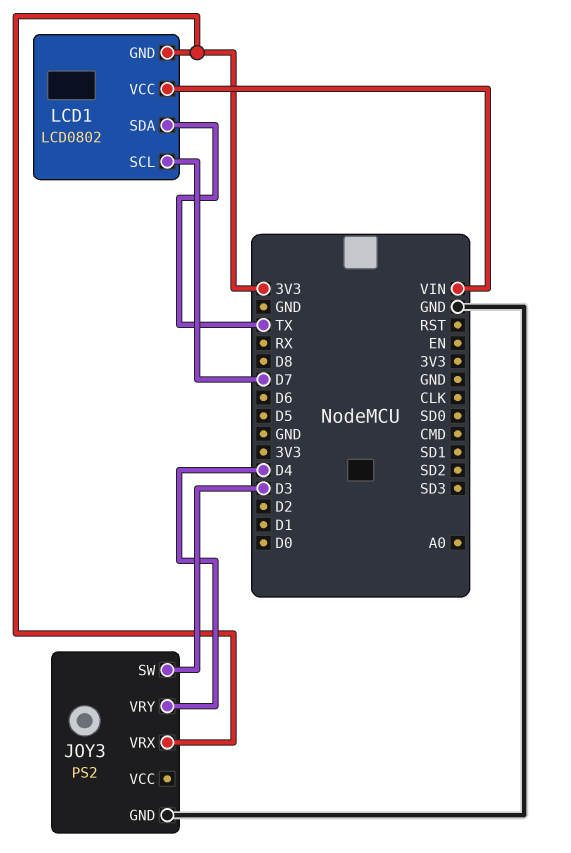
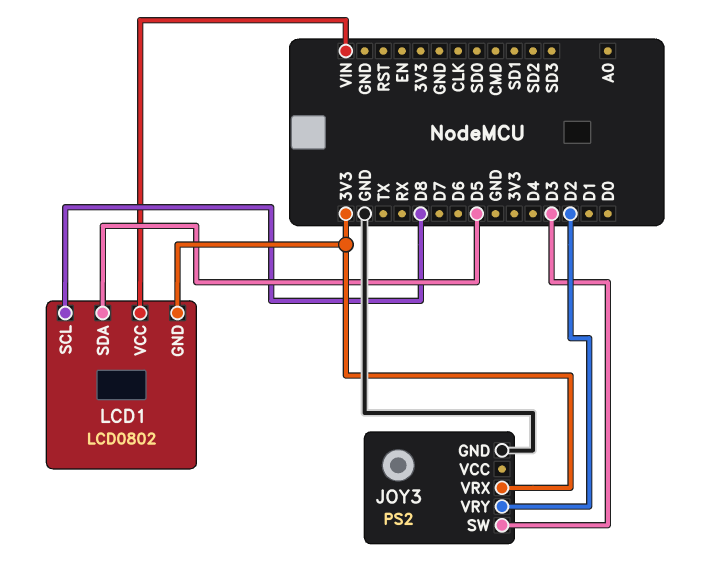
JOY3 pin VRY: D4 -> D2
LCD1 pin SCL: D7 -> D8
LCD1 pin SDA: TX -> D5

